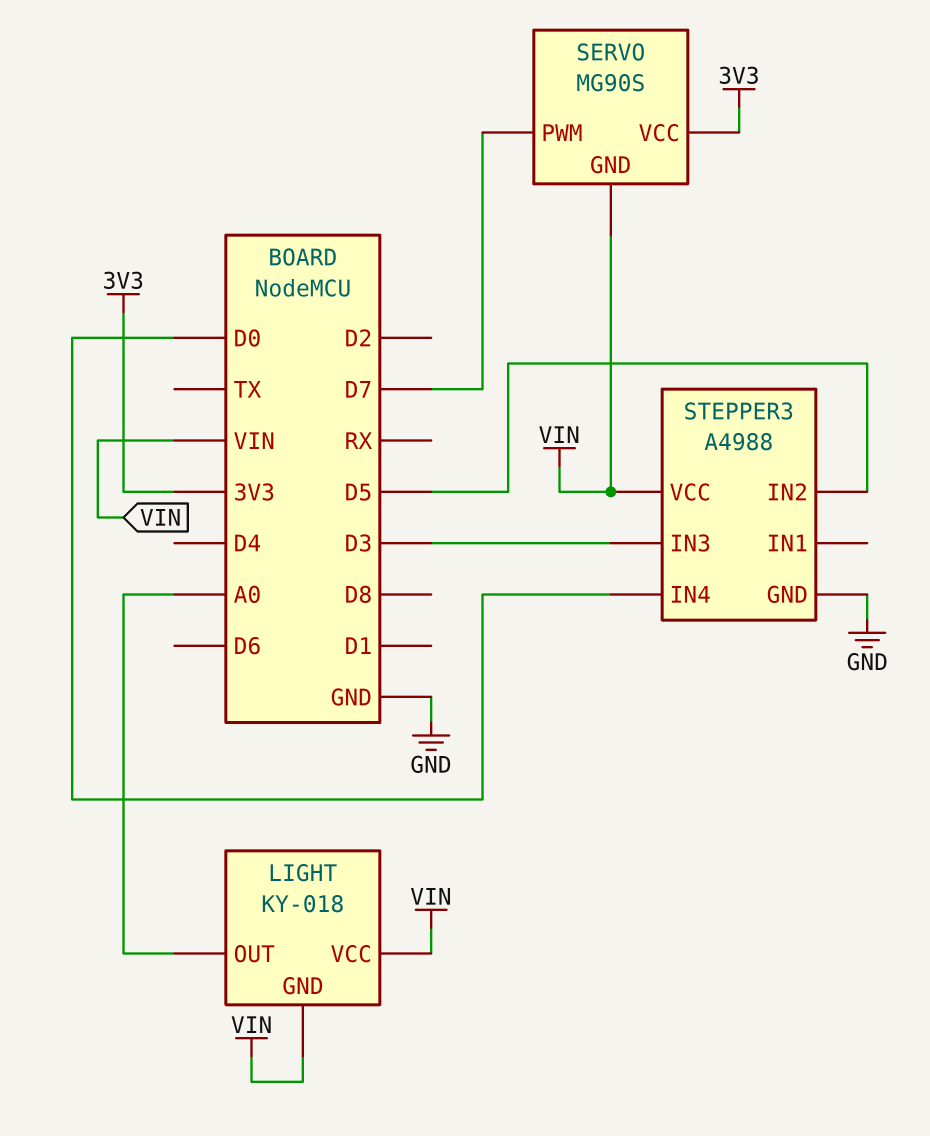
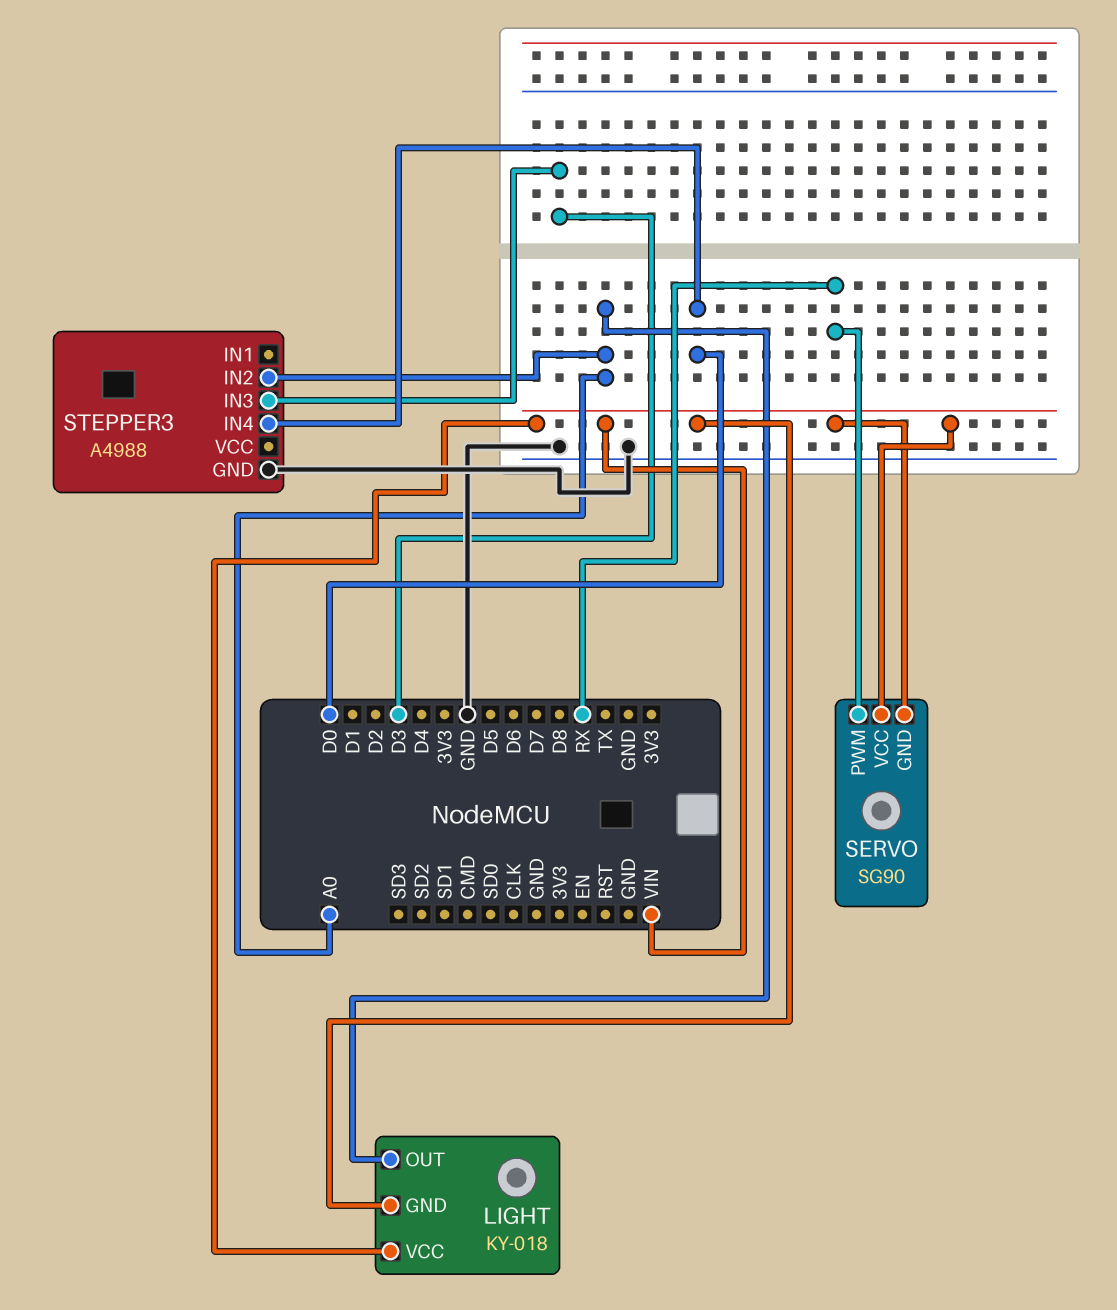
SERVO: MG90S -> SG90
SERVO pin PWM: D7 -> RX
SERVO pin VCC: 3V3 -> VIN
STEPPER3 pin IN2: D5 -> A0
STEPPER3 pin VCC: VIN -> none

